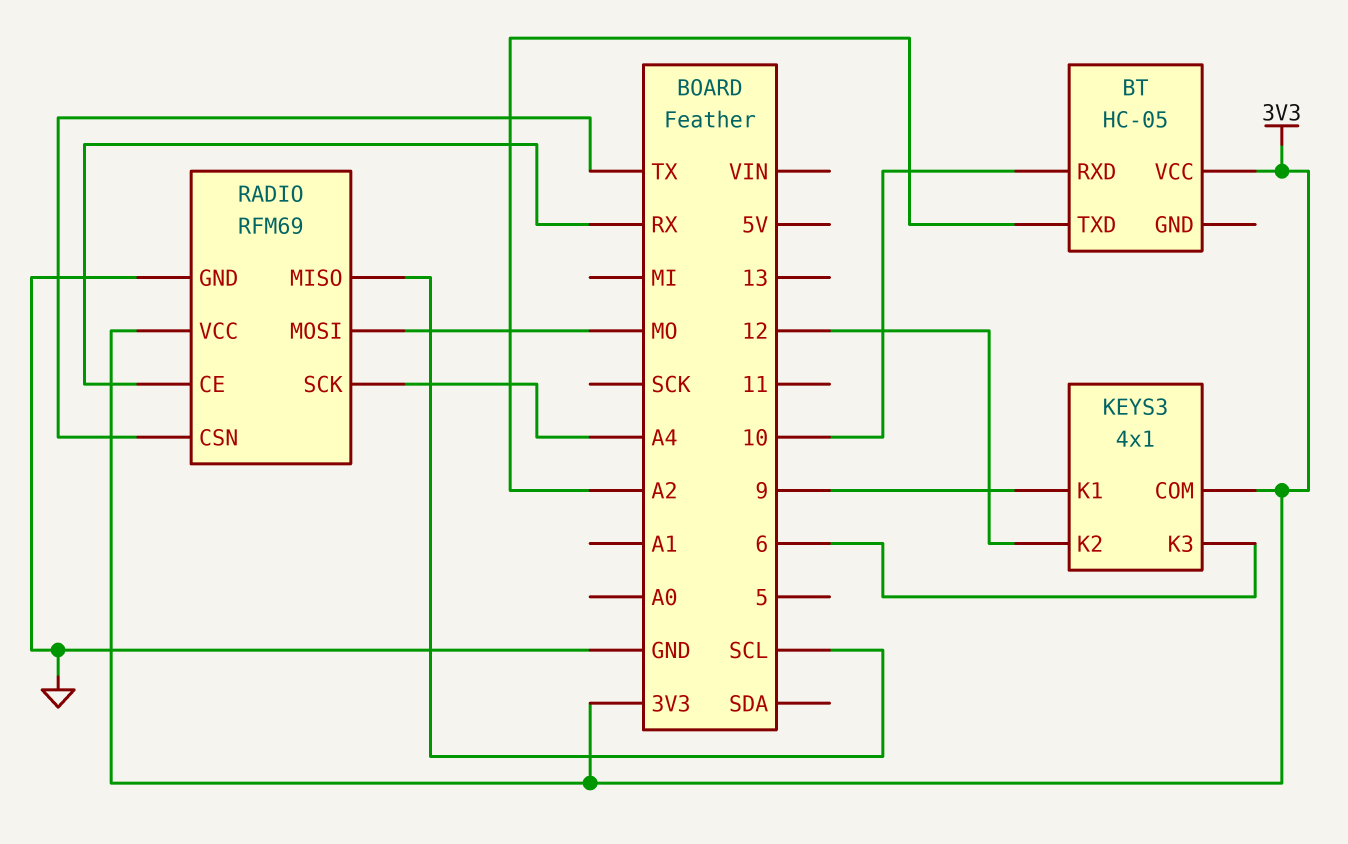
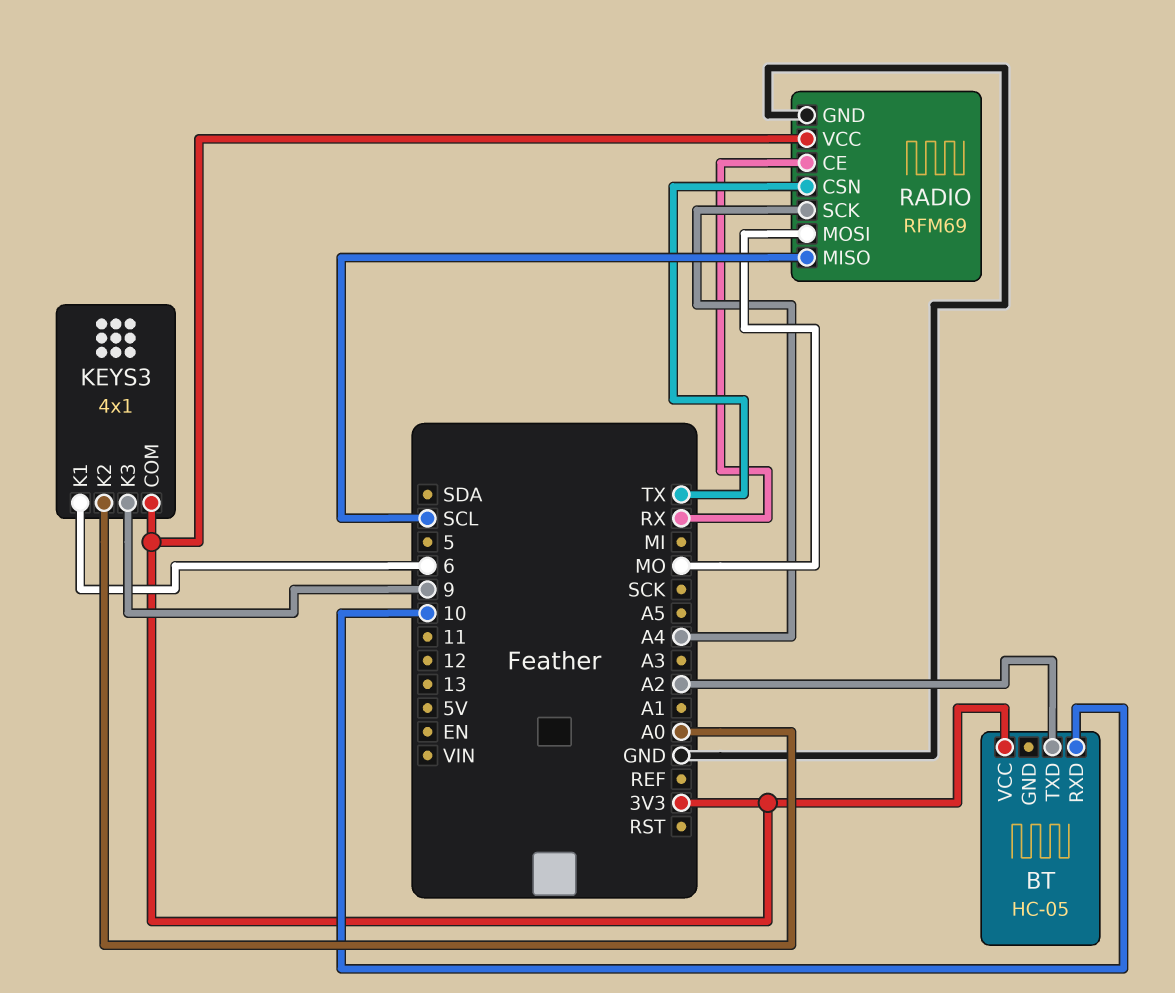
KEYS3 pin K1: 9 -> 6
KEYS3 pin K2: 12 -> A0
KEYS3 pin K3: 6 -> 9

